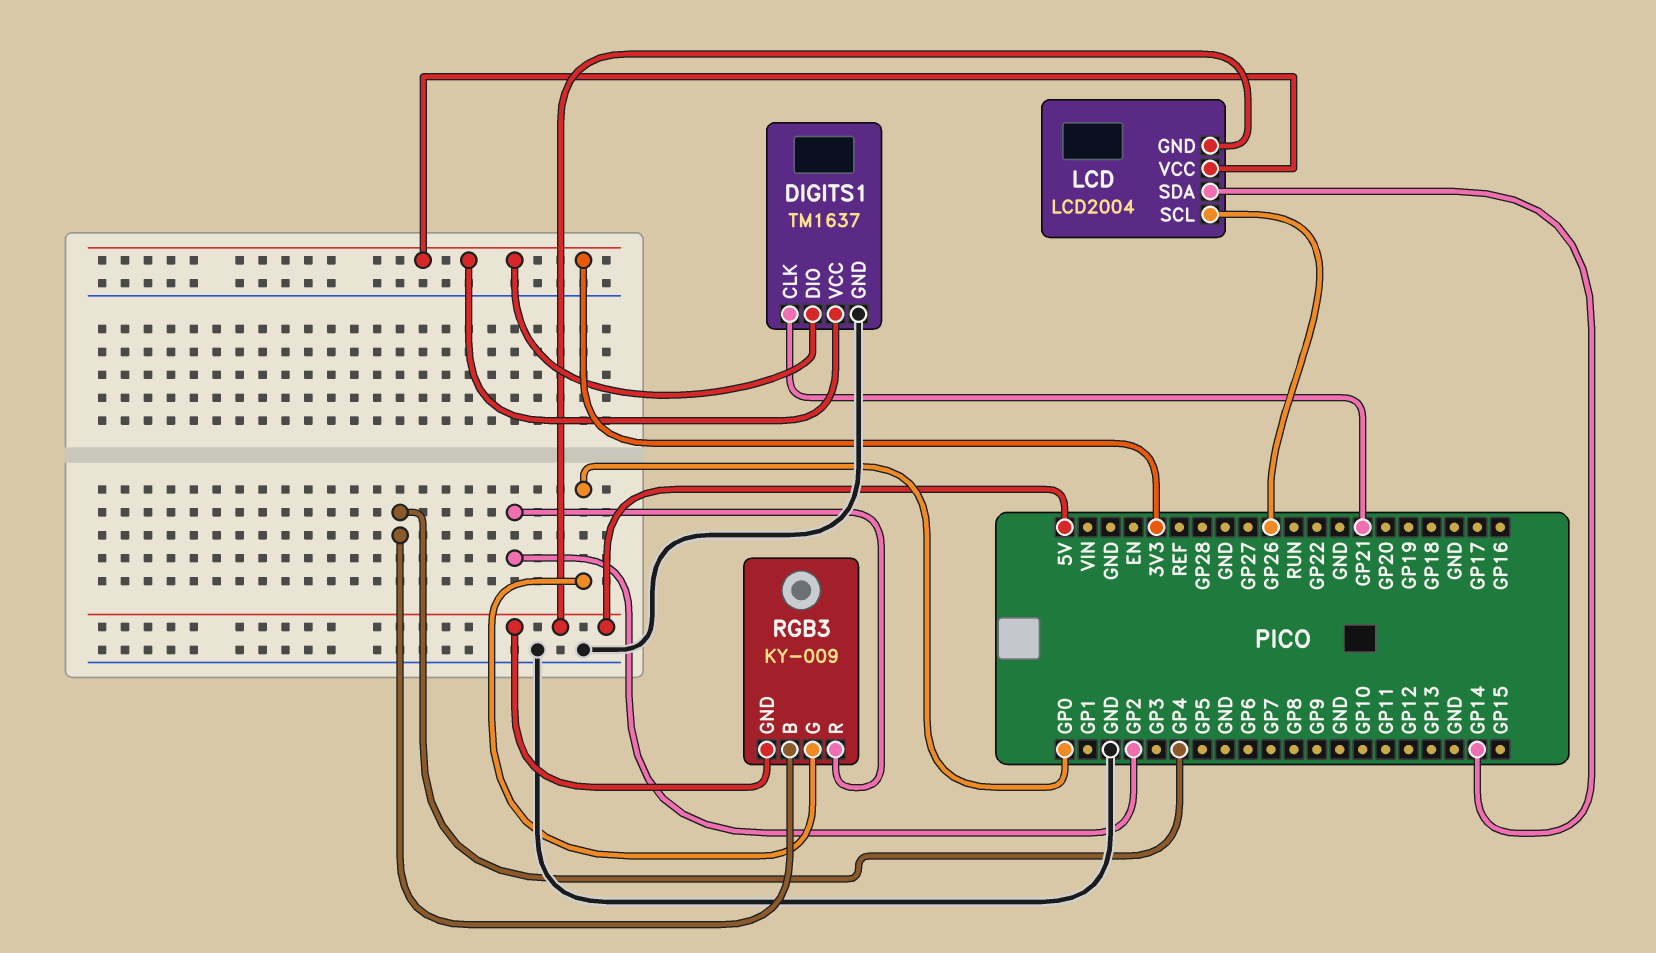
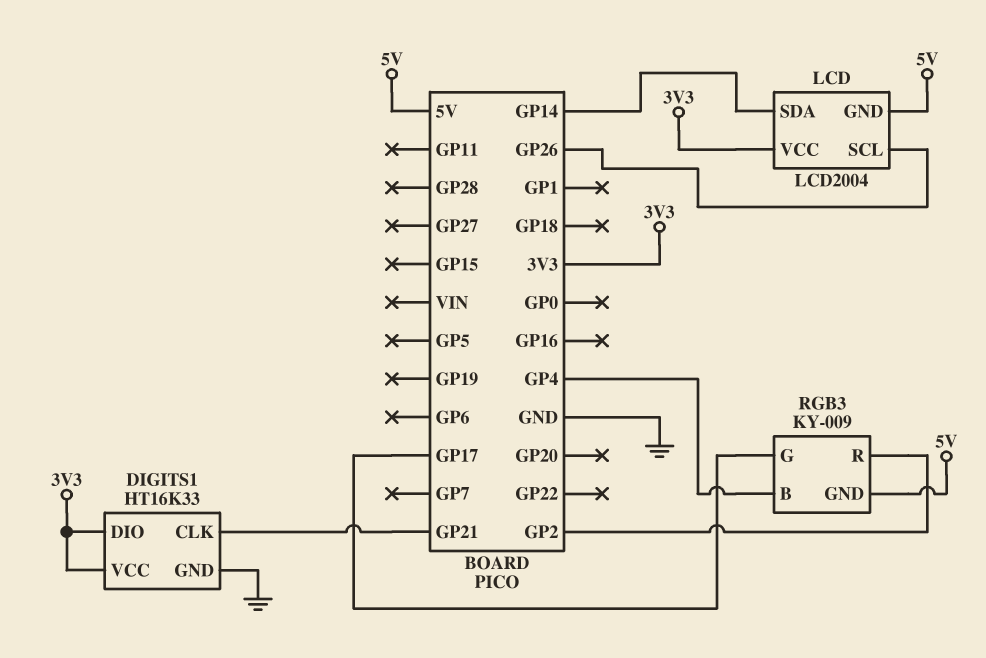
DIGITS1: TM1637 -> HT16K33
RGB3 pin G: GP0 -> GP17

